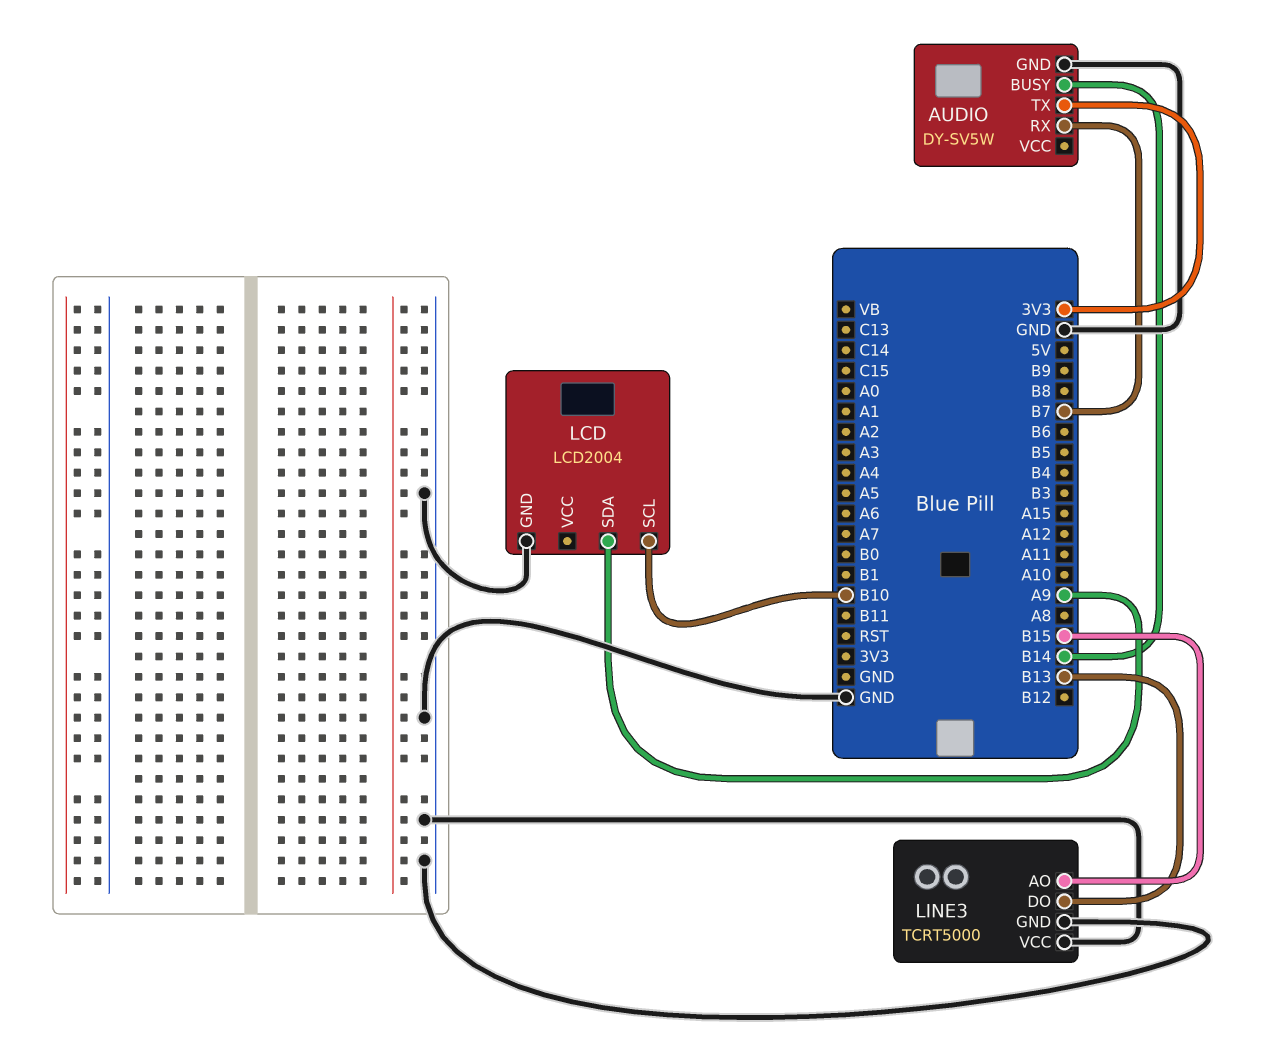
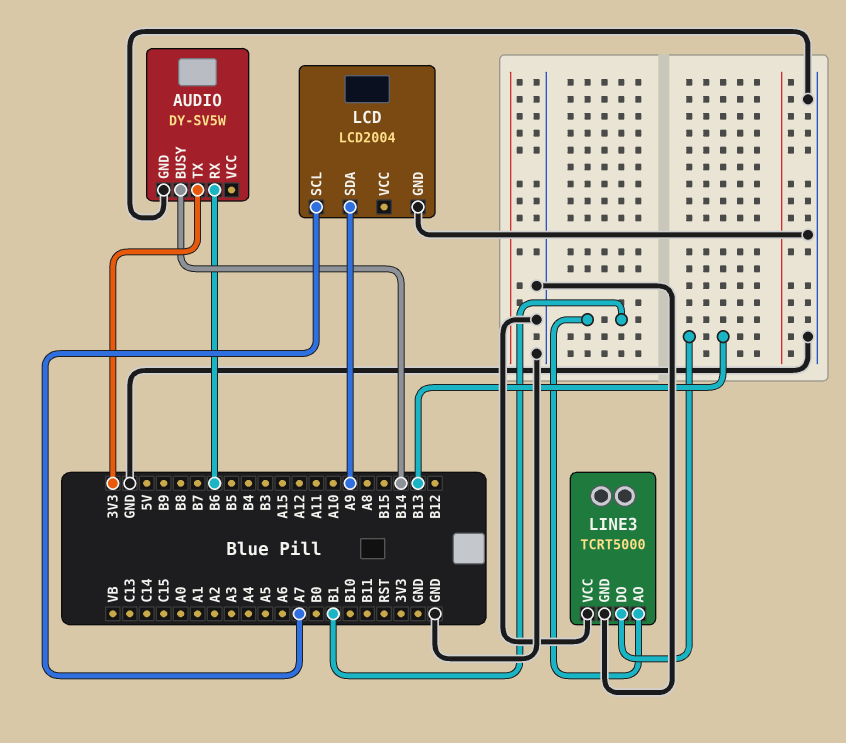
AUDIO pin RX: B7 -> B6
LCD pin SCL: B10 -> A7
LINE3 pin AO: B15 -> B1

